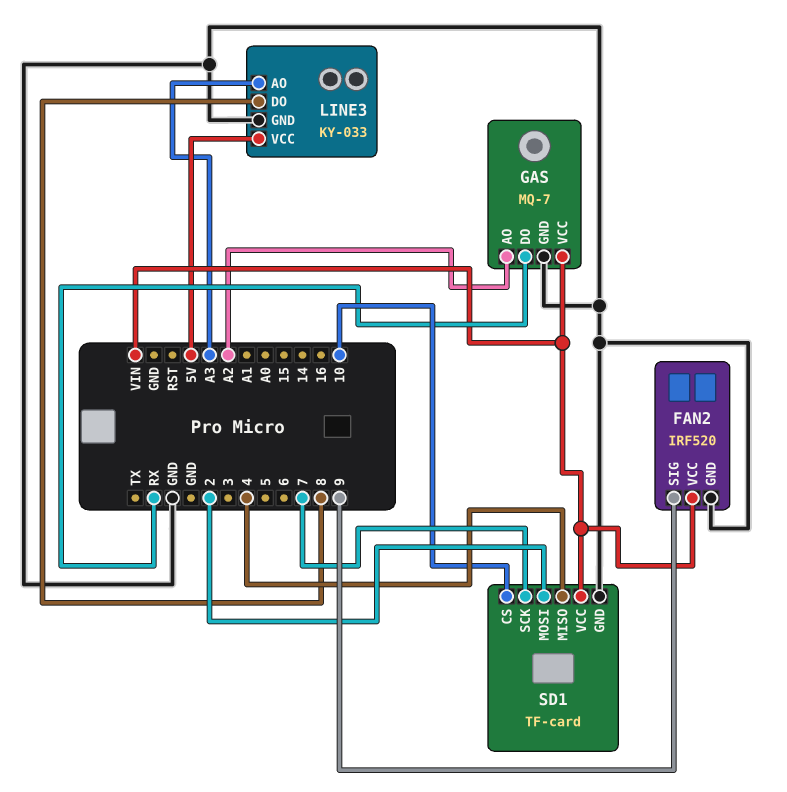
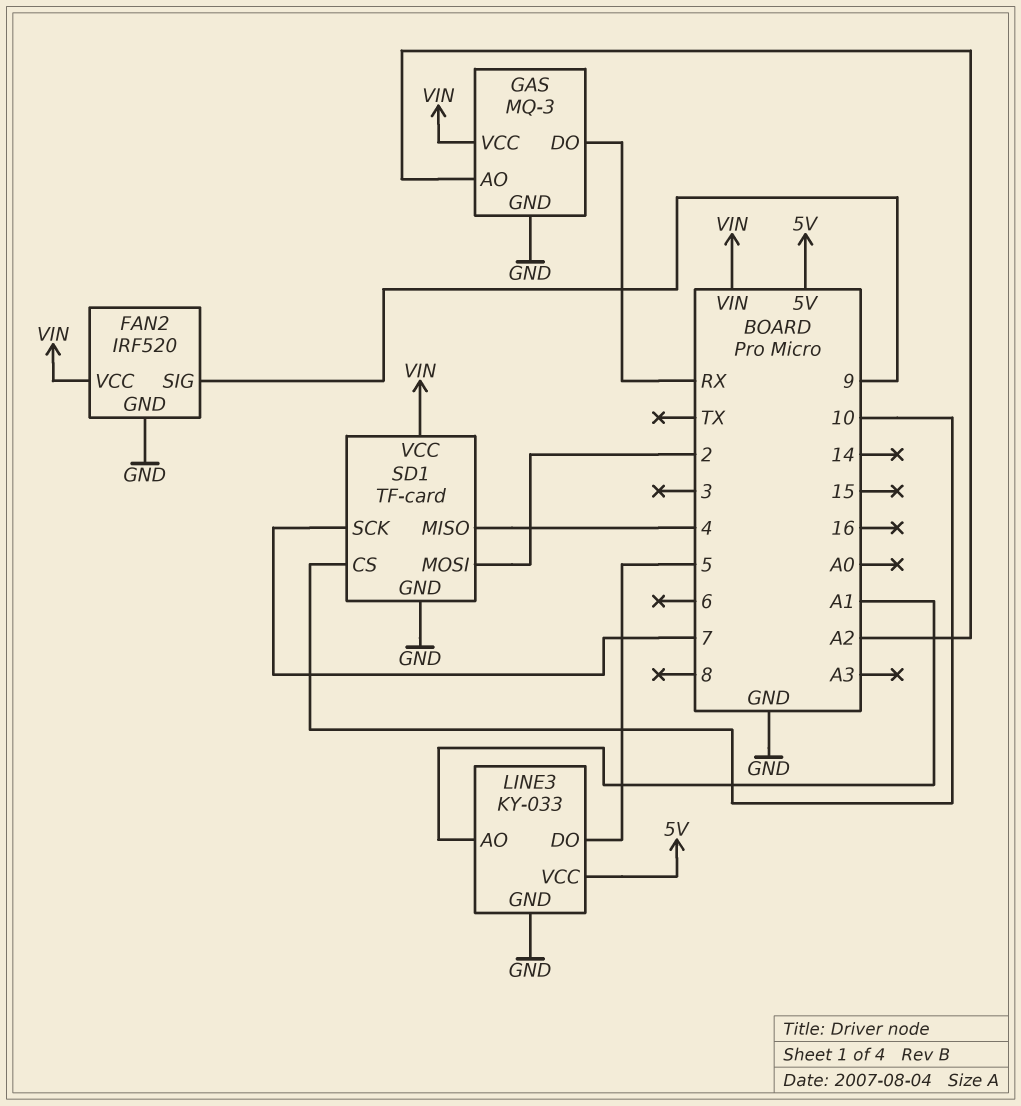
GAS: MQ-7 -> MQ-3
LINE3 pin AO: A3 -> A1
LINE3 pin DO: 8 -> 5

